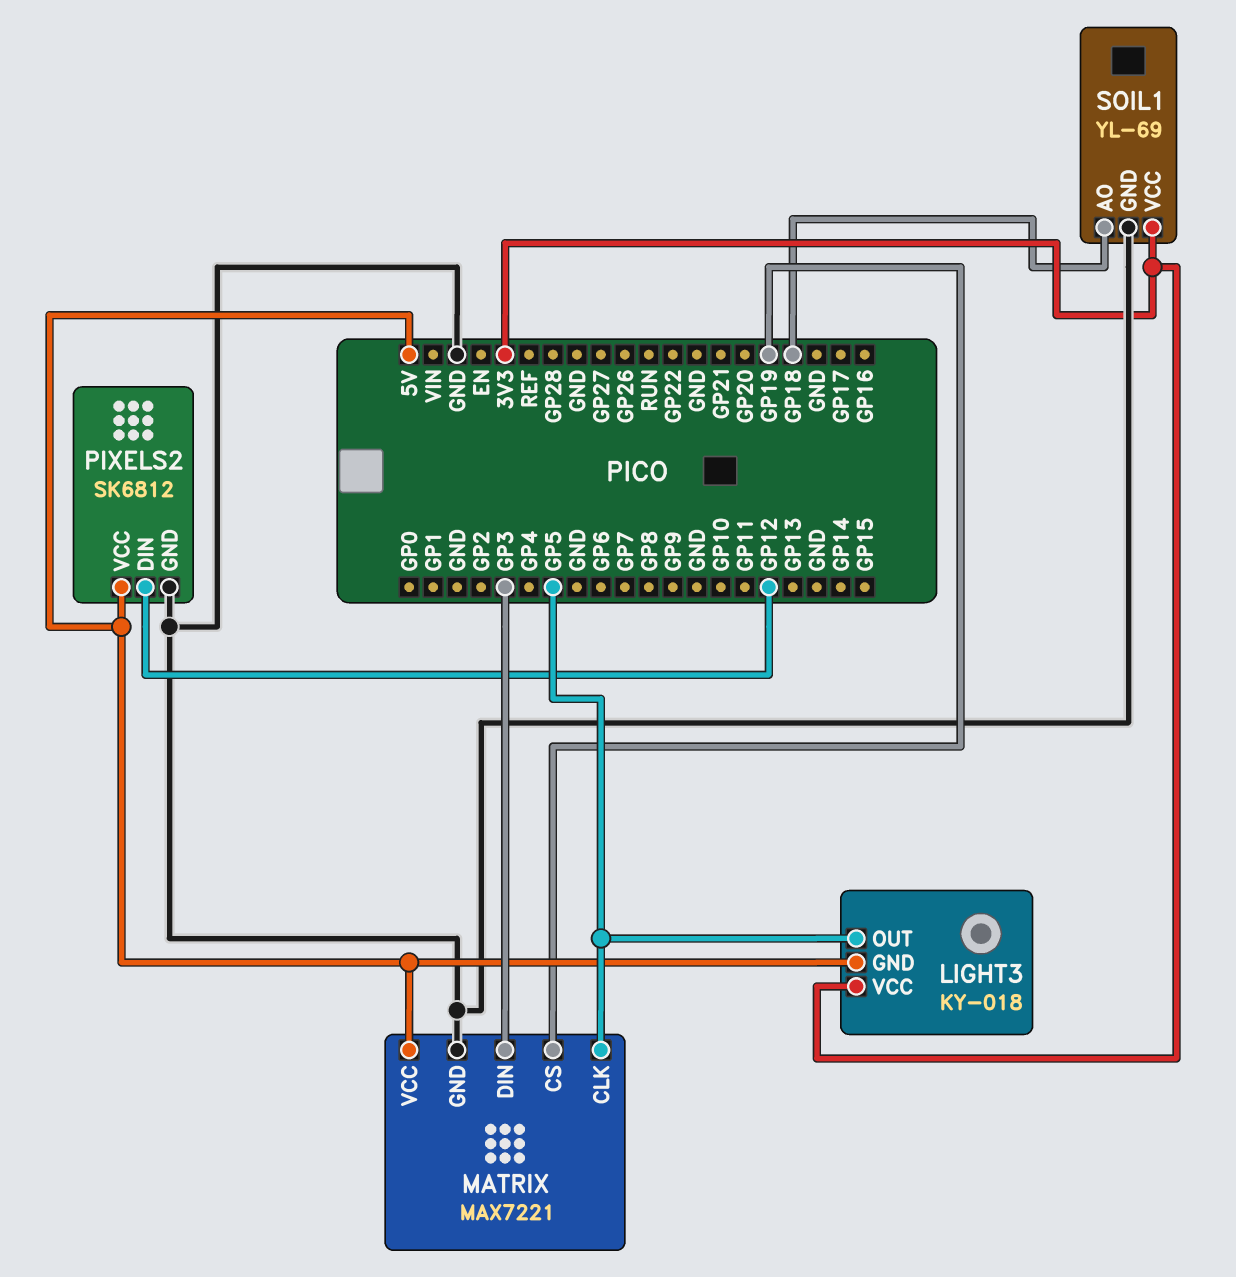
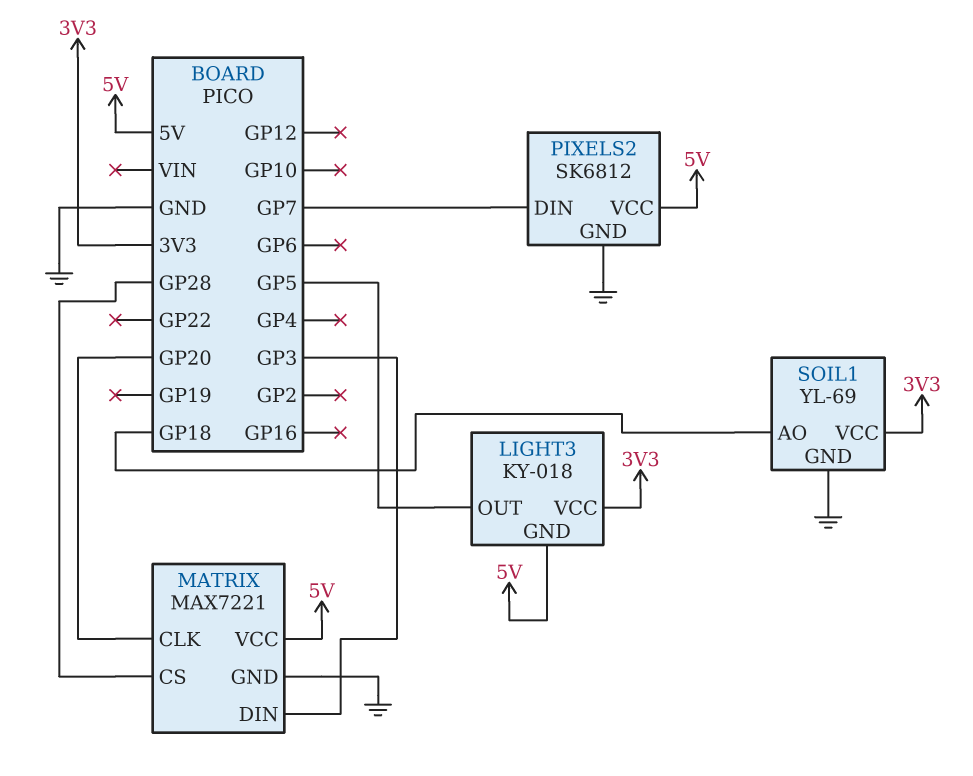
MATRIX pin CLK: GP5 -> GP20
MATRIX pin CS: GP19 -> GP28
PIXELS2 pin DIN: GP12 -> GP7

